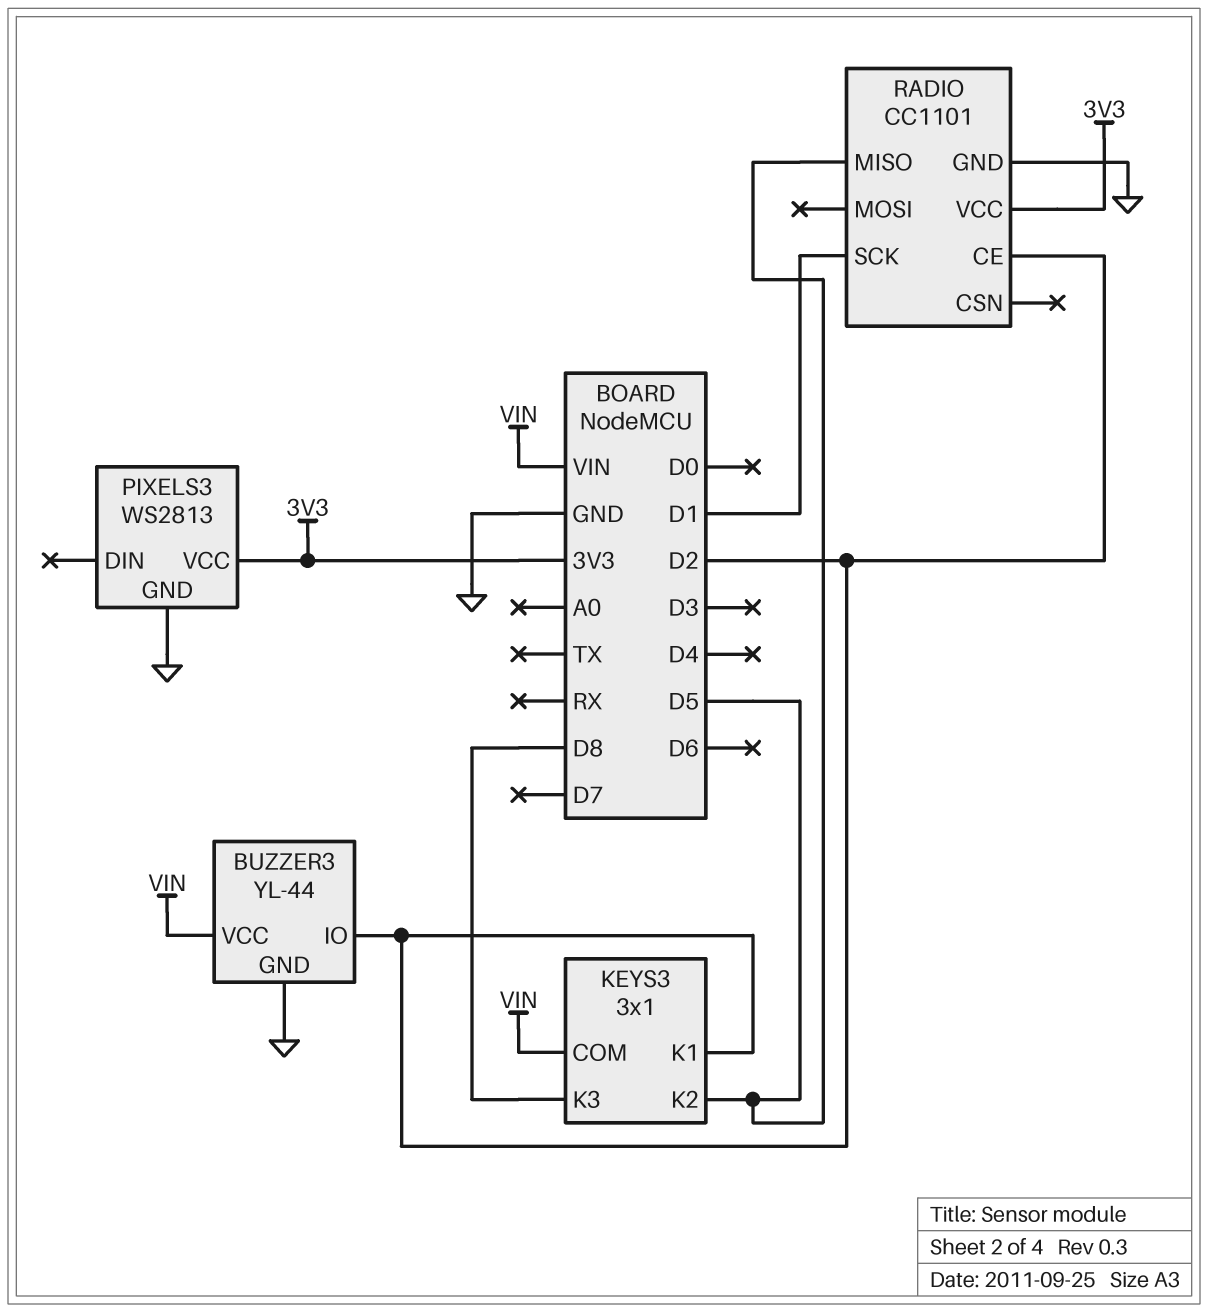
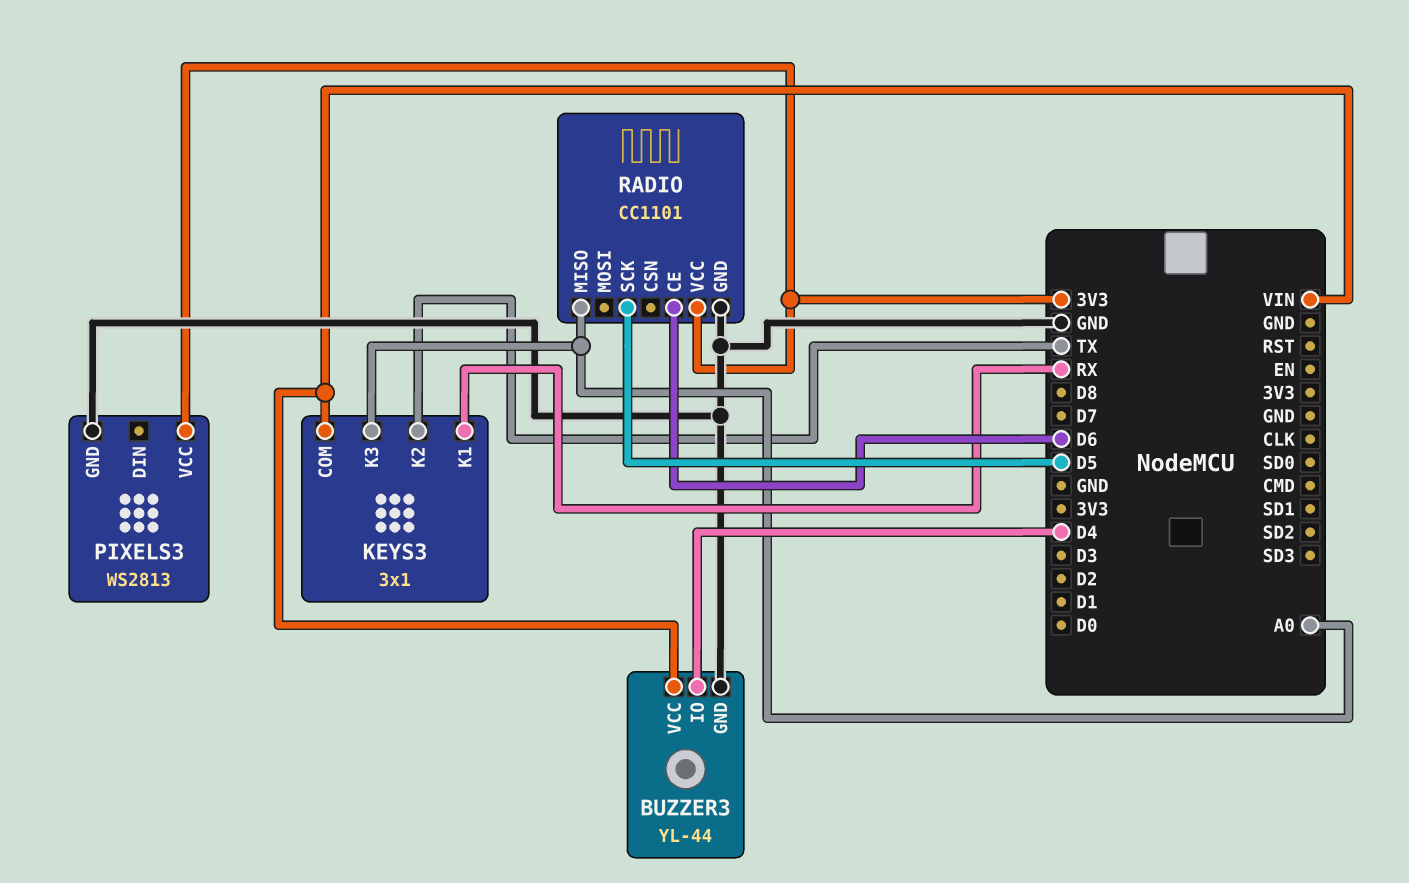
BUZZER3 pin IO: D2 -> D4
KEYS3 pin K1: D2 -> RX
KEYS3 pin K2: D5 -> TX
KEYS3 pin K3: D8 -> A0
RADIO pin CE: D2 -> D6
RADIO pin MISO: D5 -> A0
RADIO pin SCK: D1 -> D5

